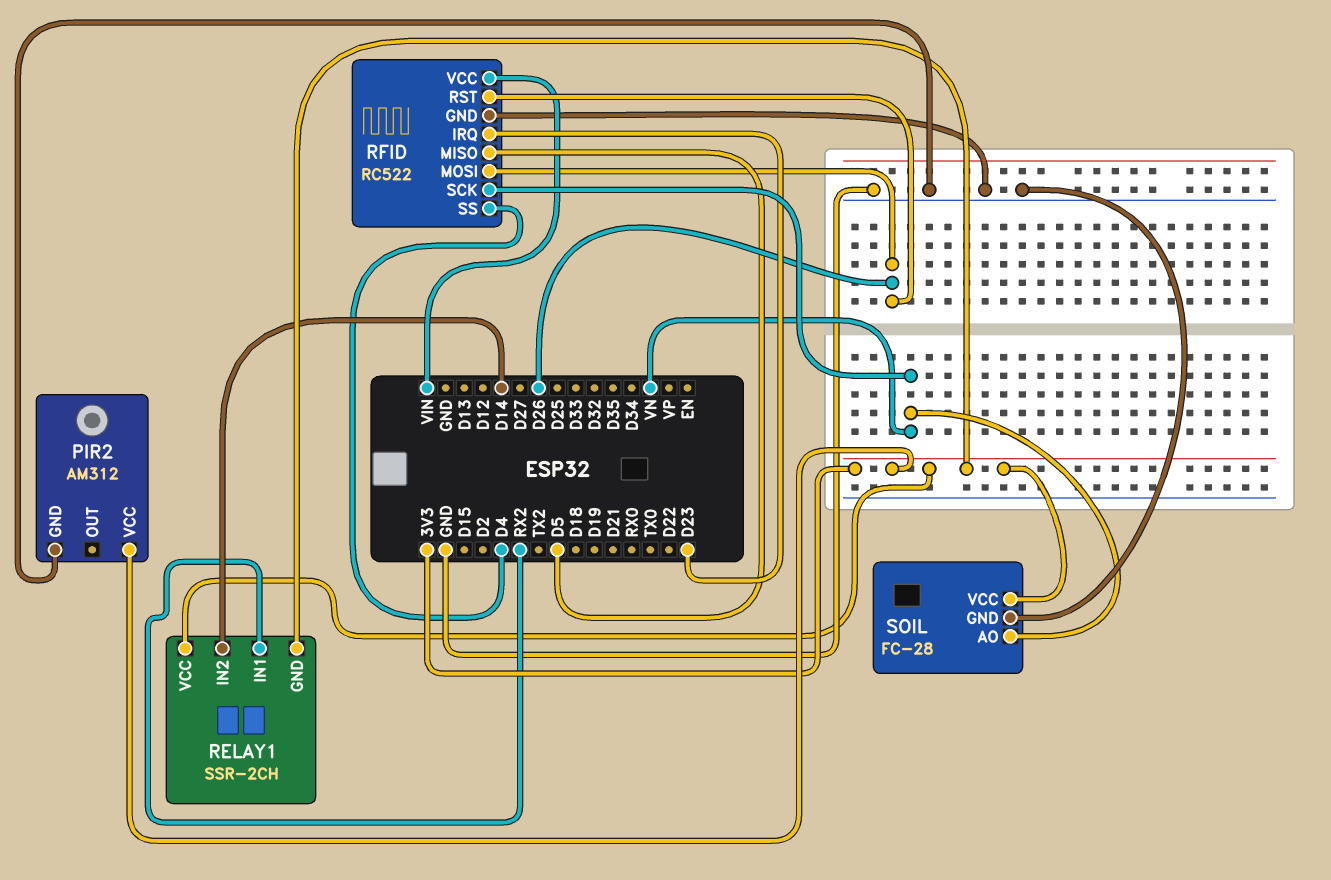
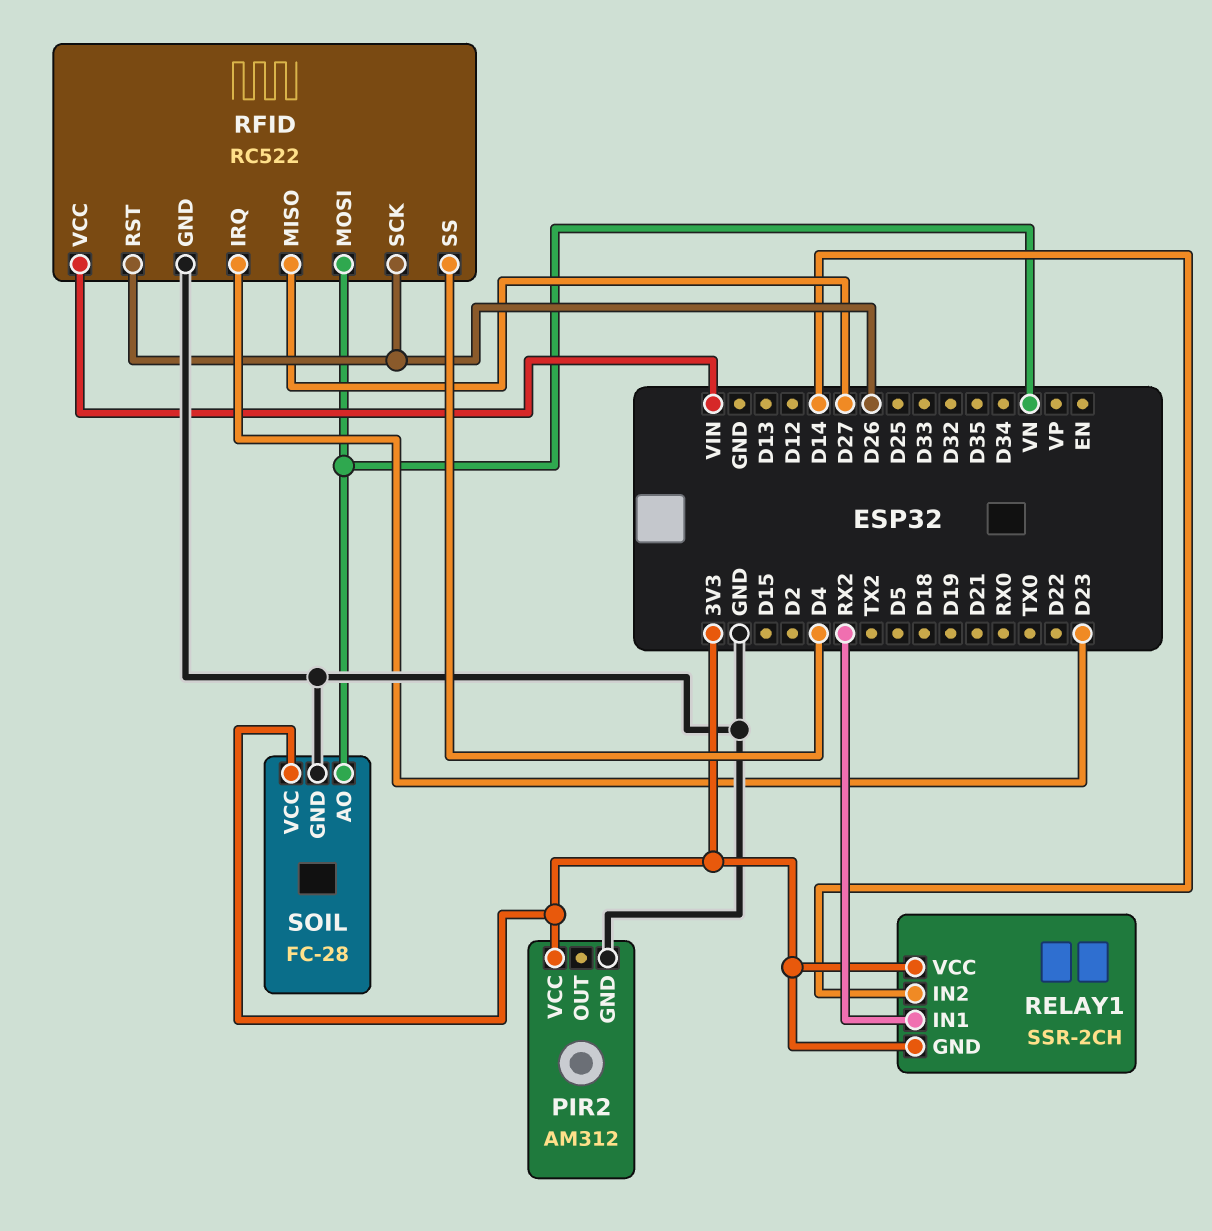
RFID pin MISO: D5 -> D27
RFID pin MOSI: D26 -> VN
RFID pin SCK: VN -> D26

